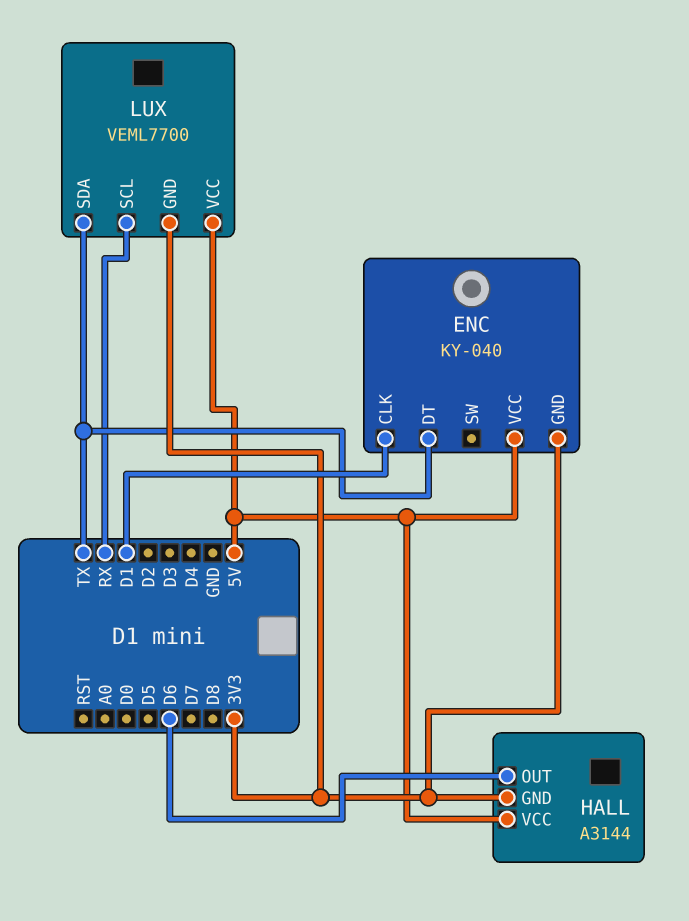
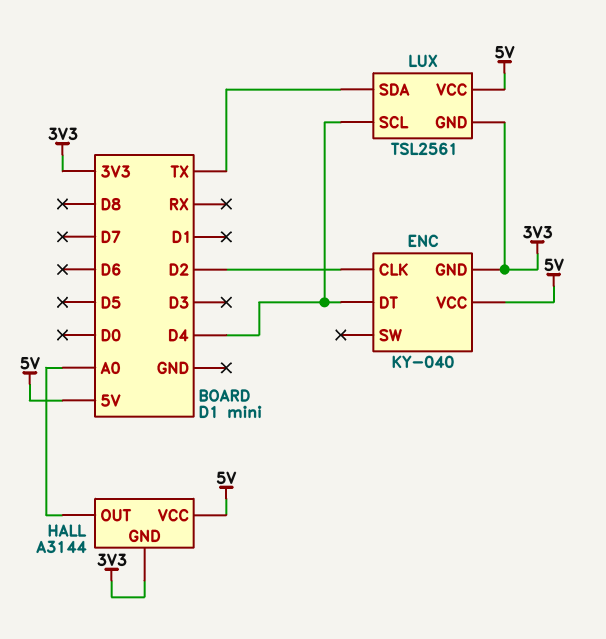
ENC pin CLK: D1 -> D2
ENC pin DT: TX -> D4
HALL pin OUT: D6 -> A0
LUX: VEML7700 -> TSL2561
LUX pin SCL: RX -> D4

